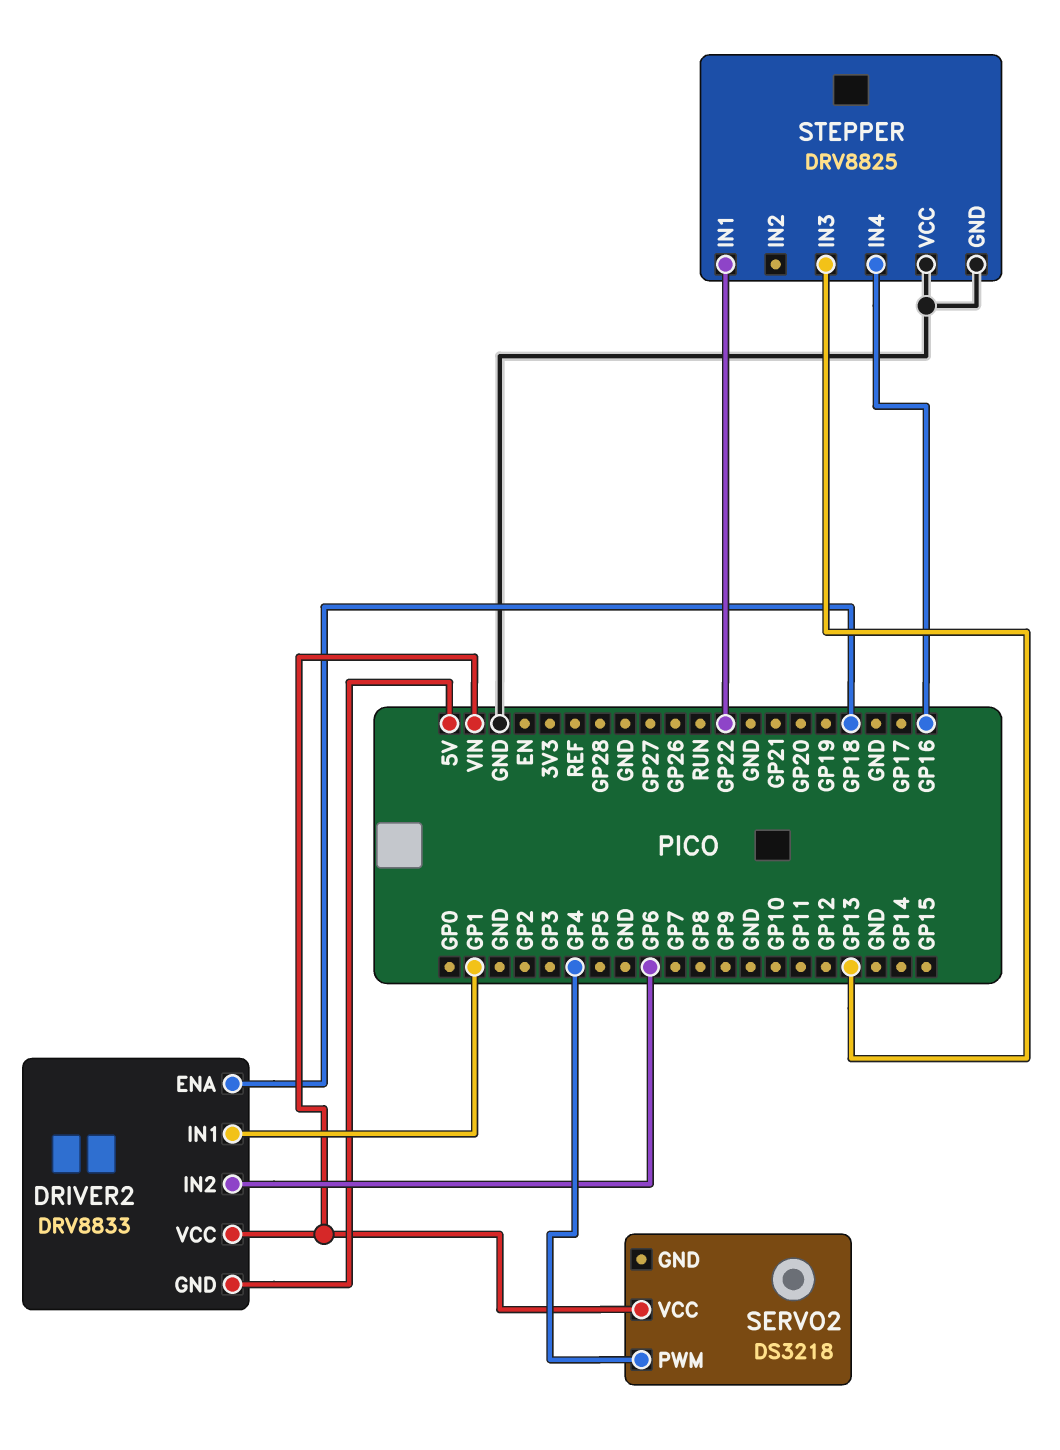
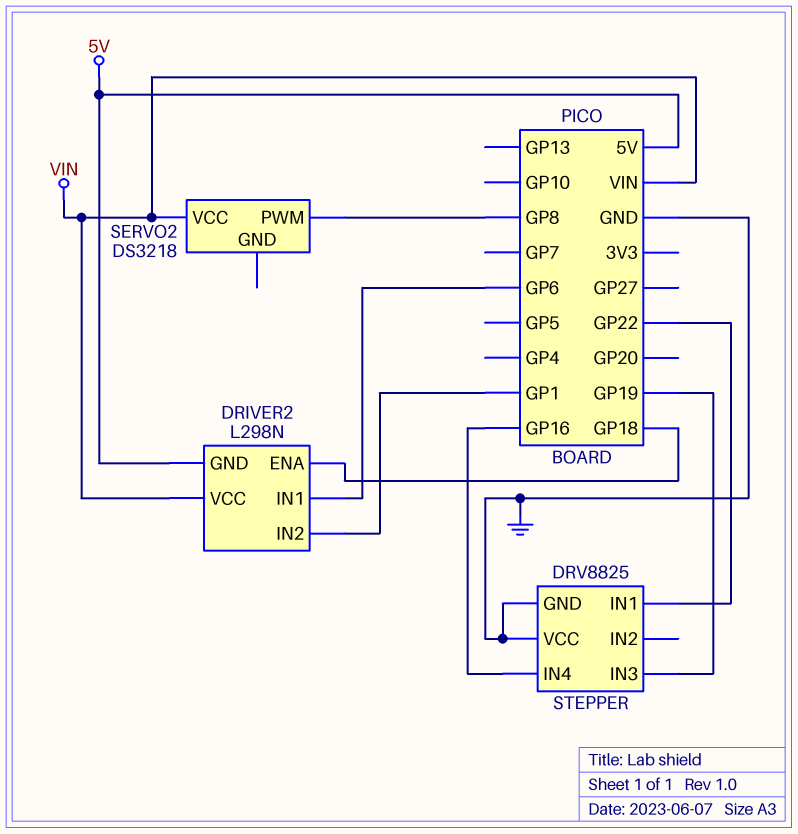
DRIVER2: DRV8833 -> L298N
DRIVER2 pin IN1: GP1 -> GP6
DRIVER2 pin IN2: GP6 -> GP1
SERVO2 pin PWM: GP4 -> GP8
STEPPER pin IN3: GP13 -> GP19

